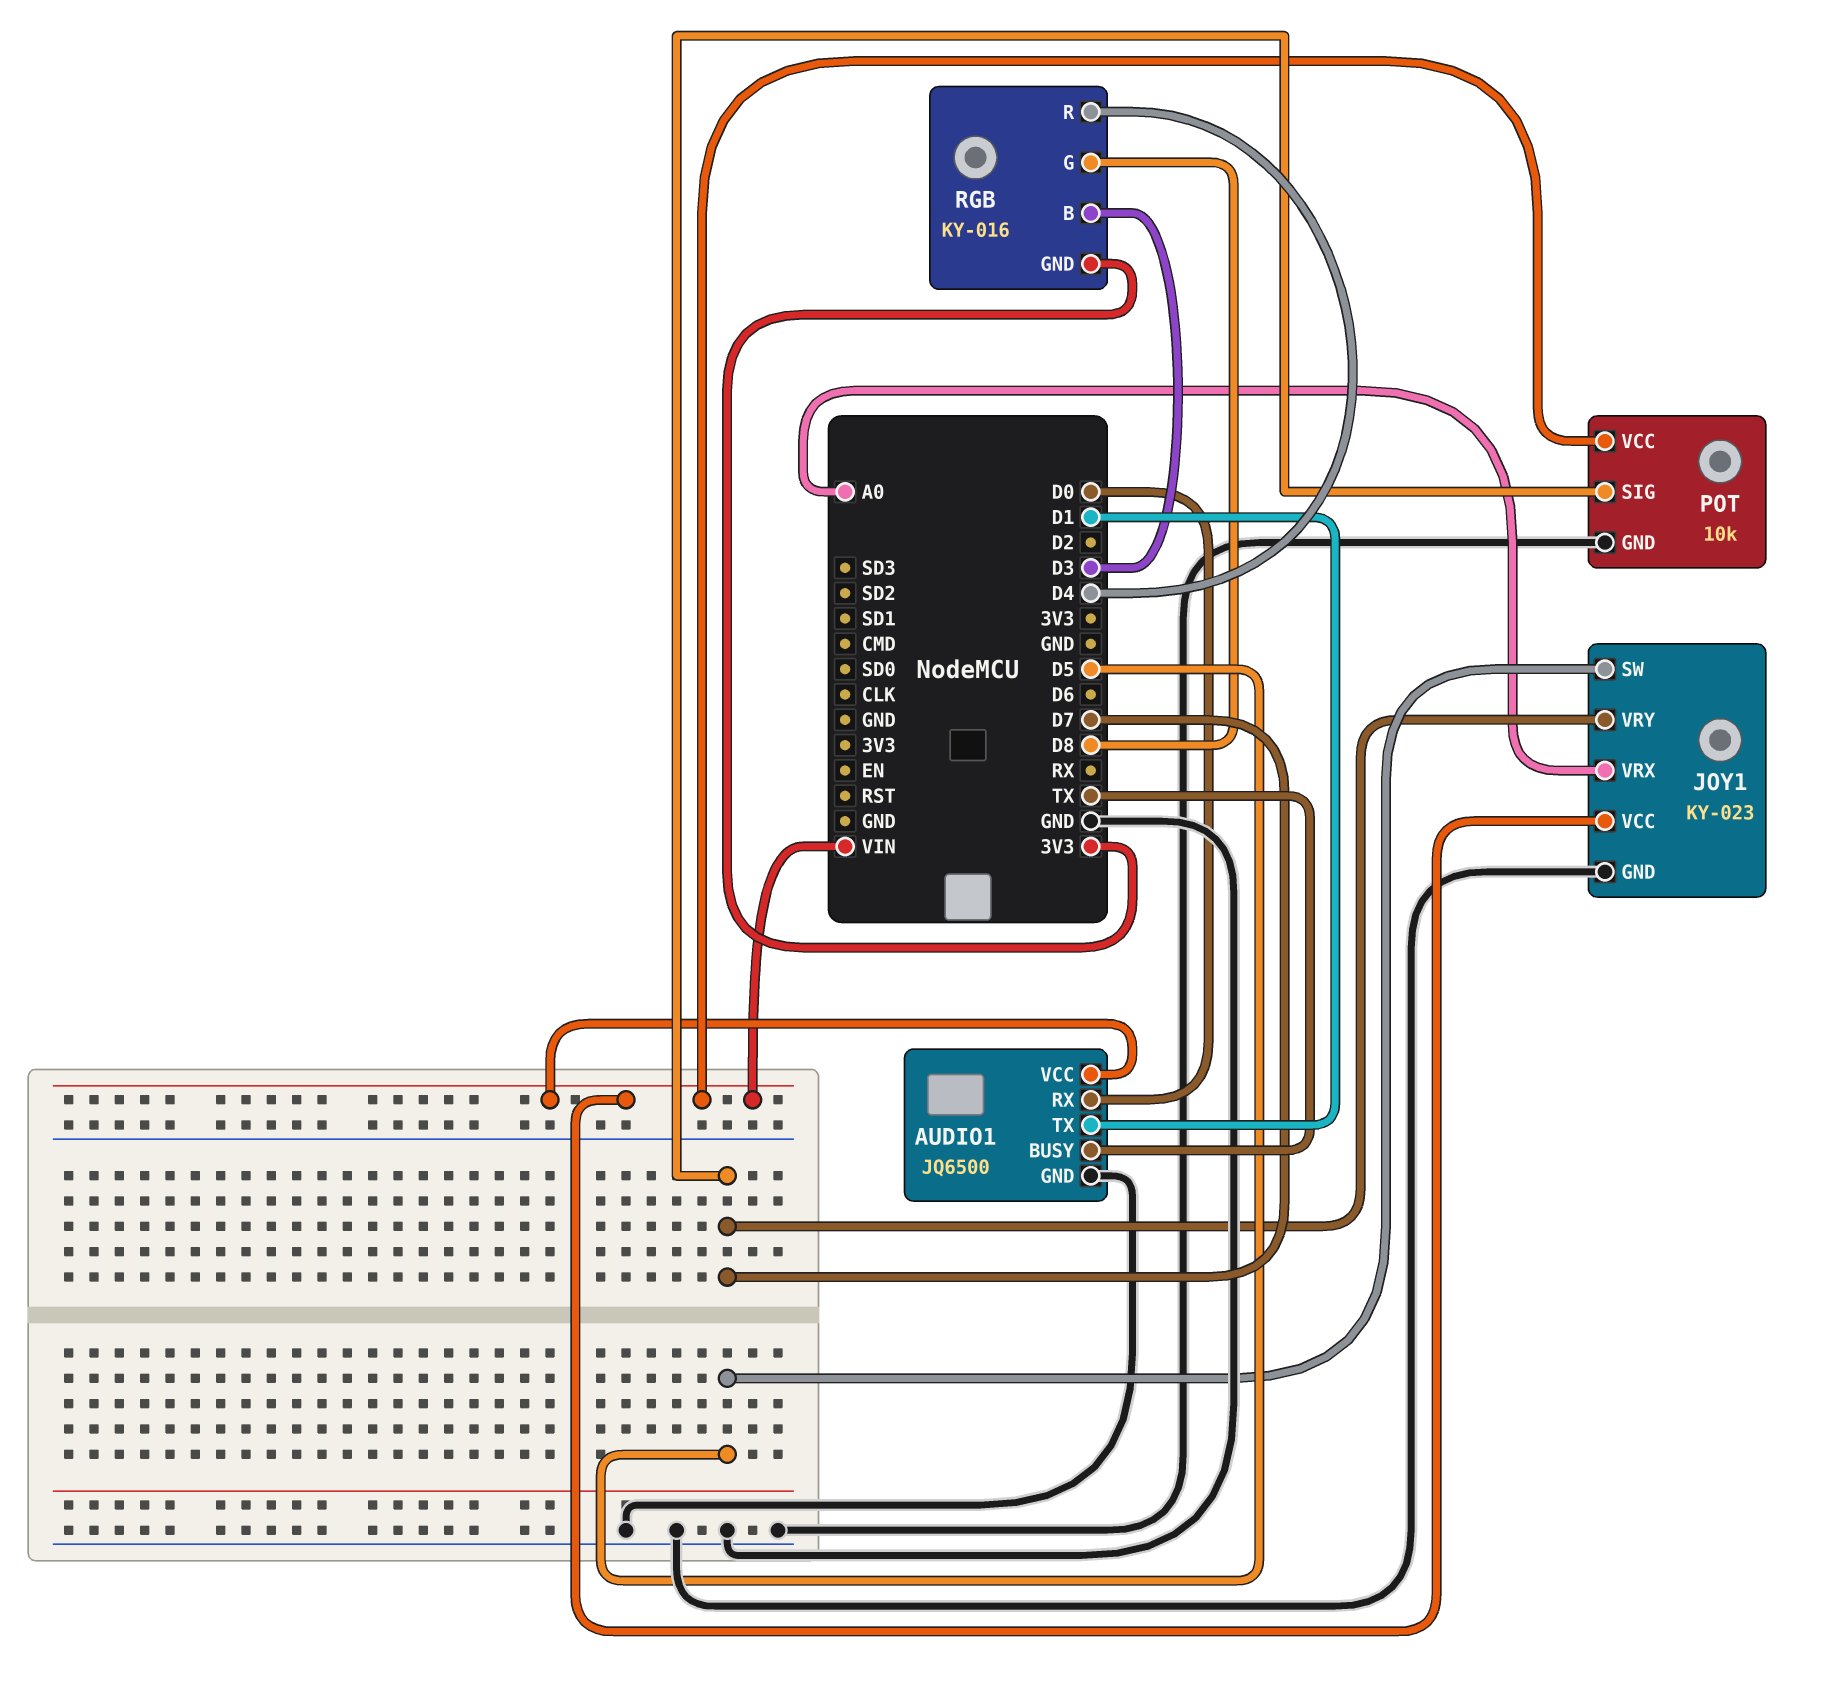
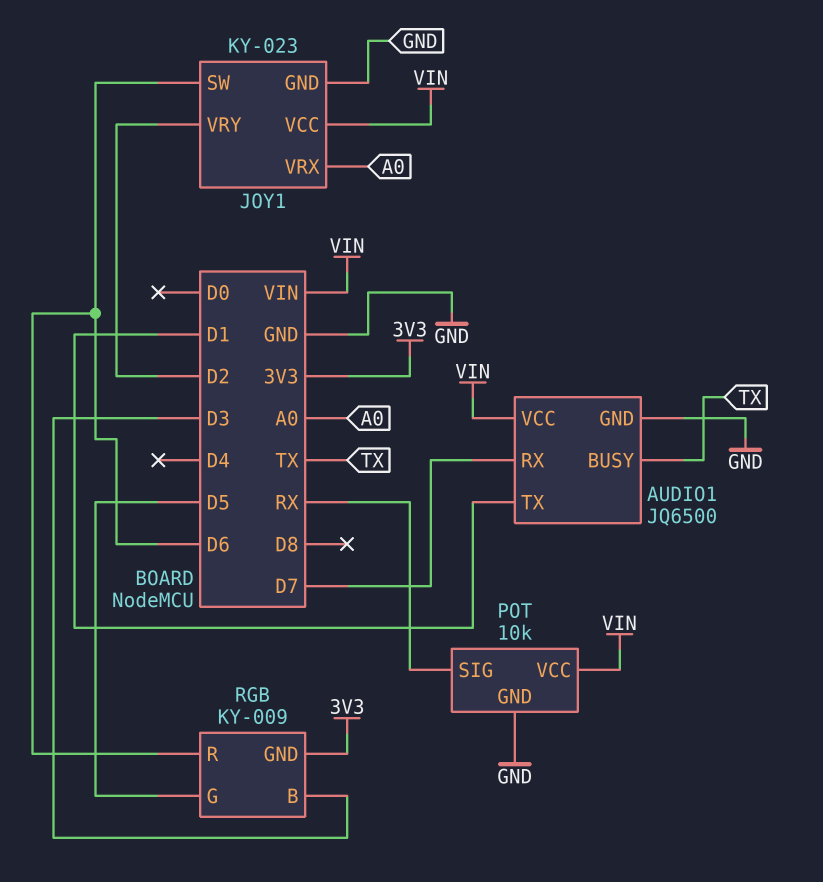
AUDIO1 pin RX: D0 -> D7
JOY1 pin SW: D5 -> D6
JOY1 pin VRY: D7 -> D2
POT pin SIG: D7 -> RX
RGB: KY-016 -> KY-009
RGB pin G: D8 -> D5
RGB pin R: D4 -> D6

